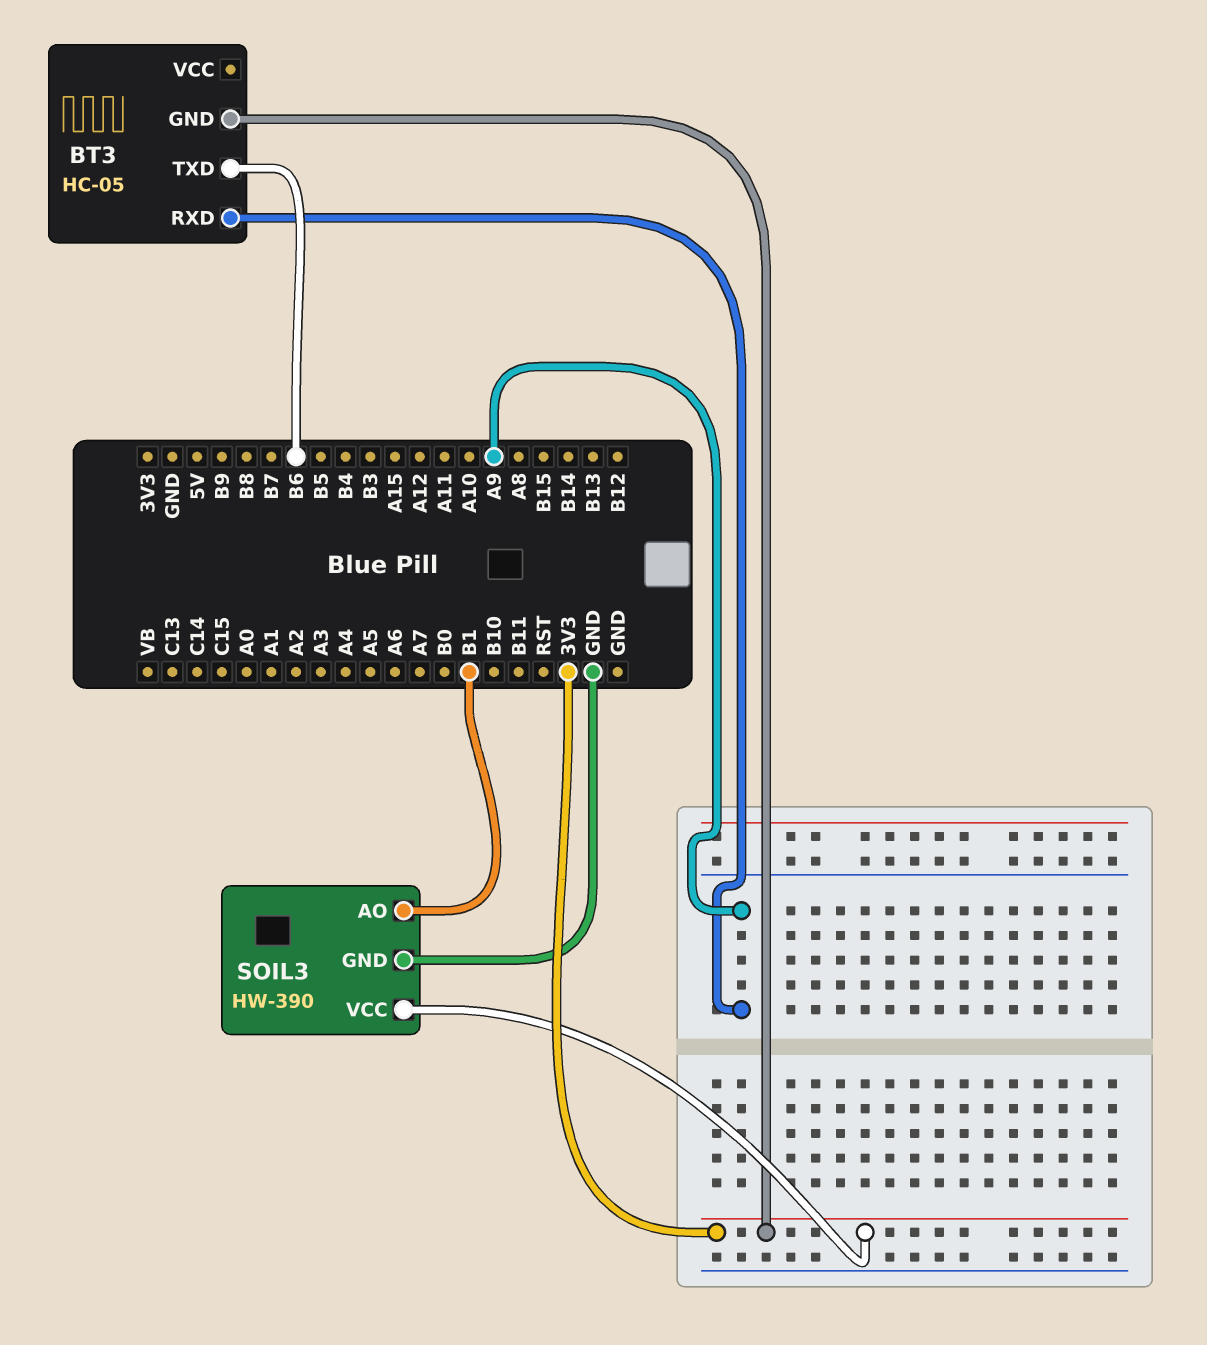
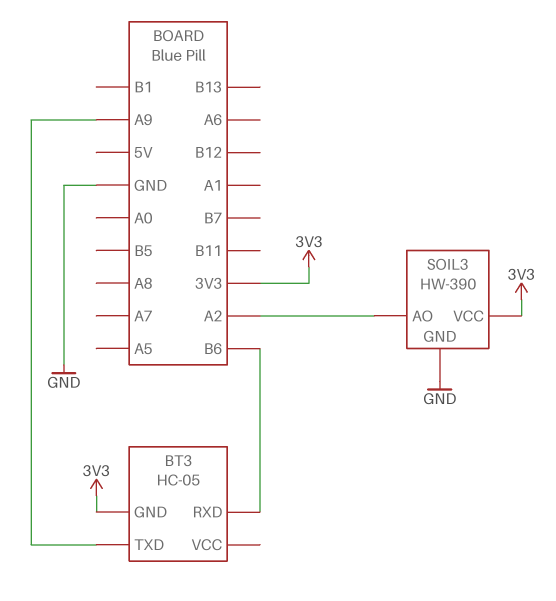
BT3 pin RXD: A9 -> B6
BT3 pin TXD: B6 -> A9
SOIL3 pin AO: B1 -> A2

